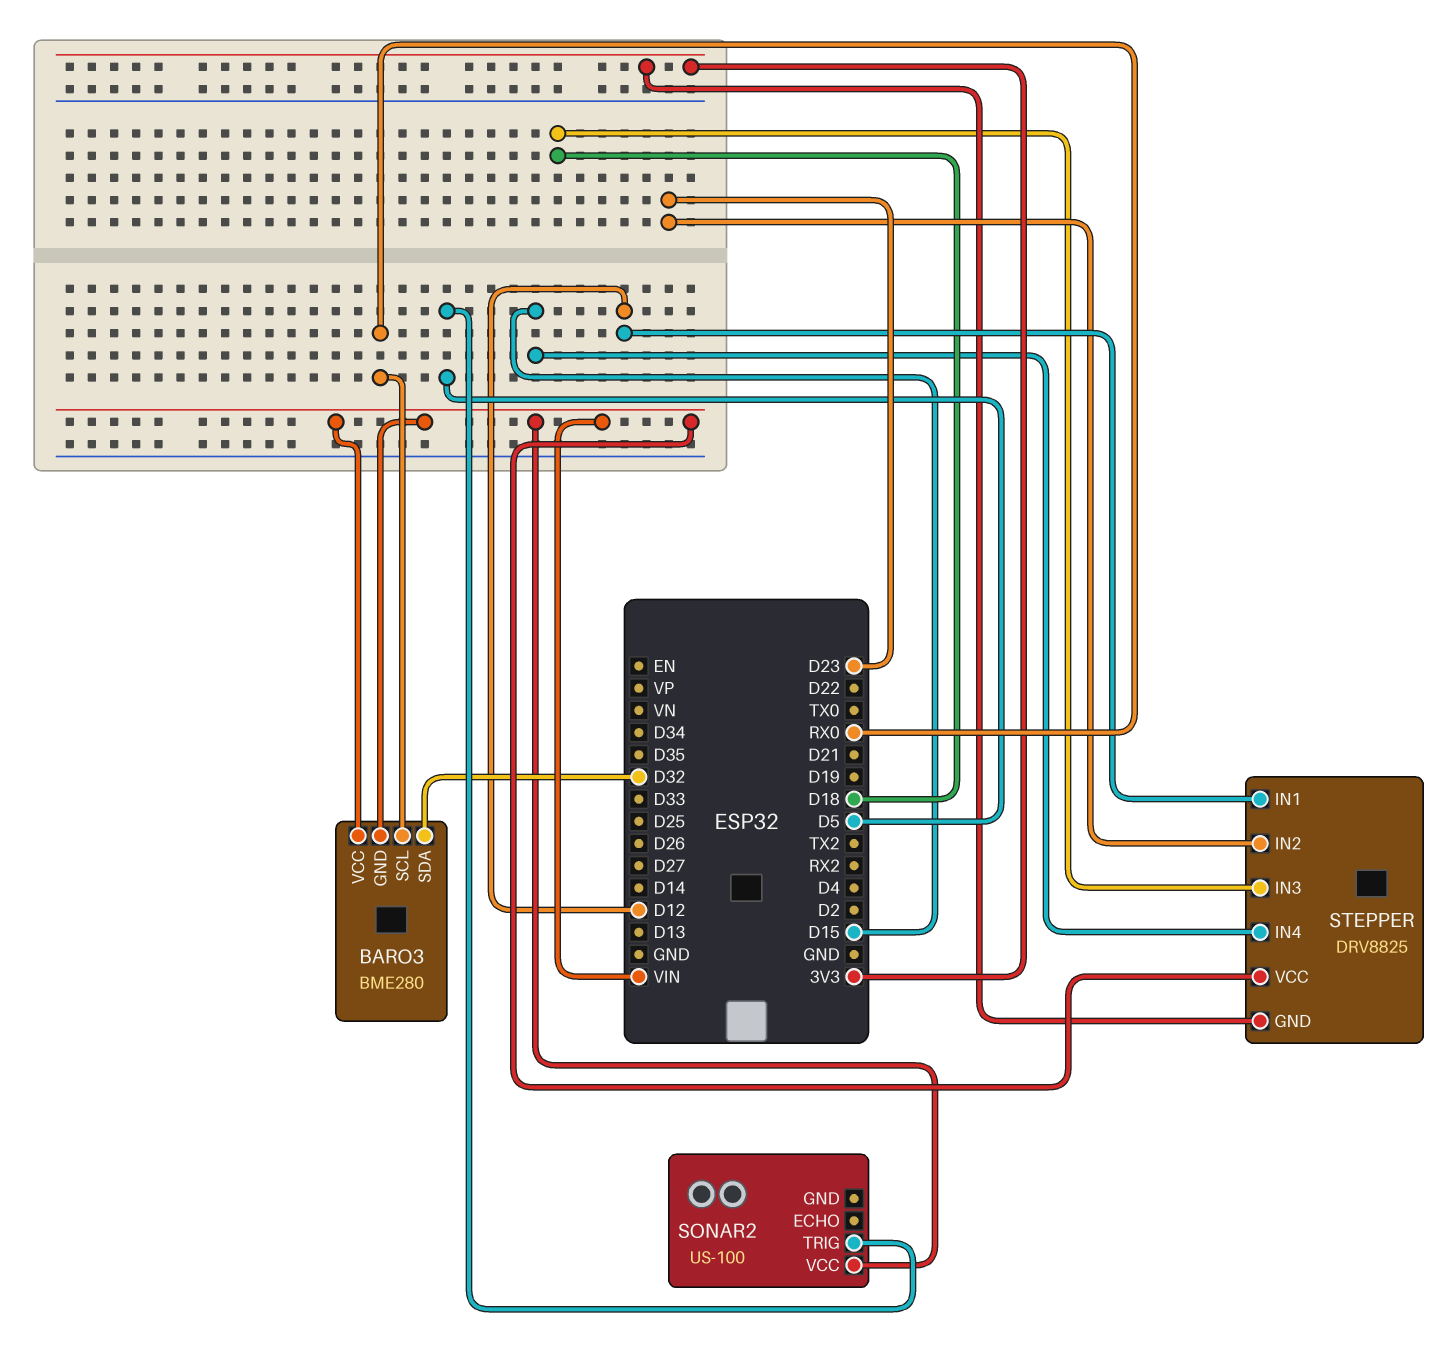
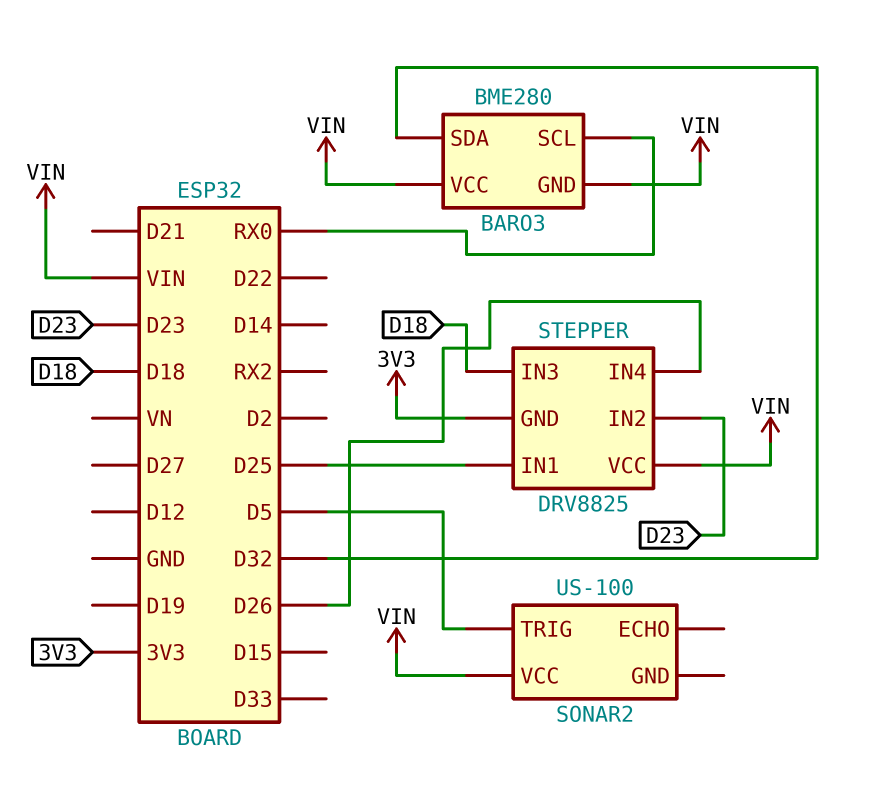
STEPPER pin IN1: D12 -> D25
STEPPER pin IN4: D15 -> D26

